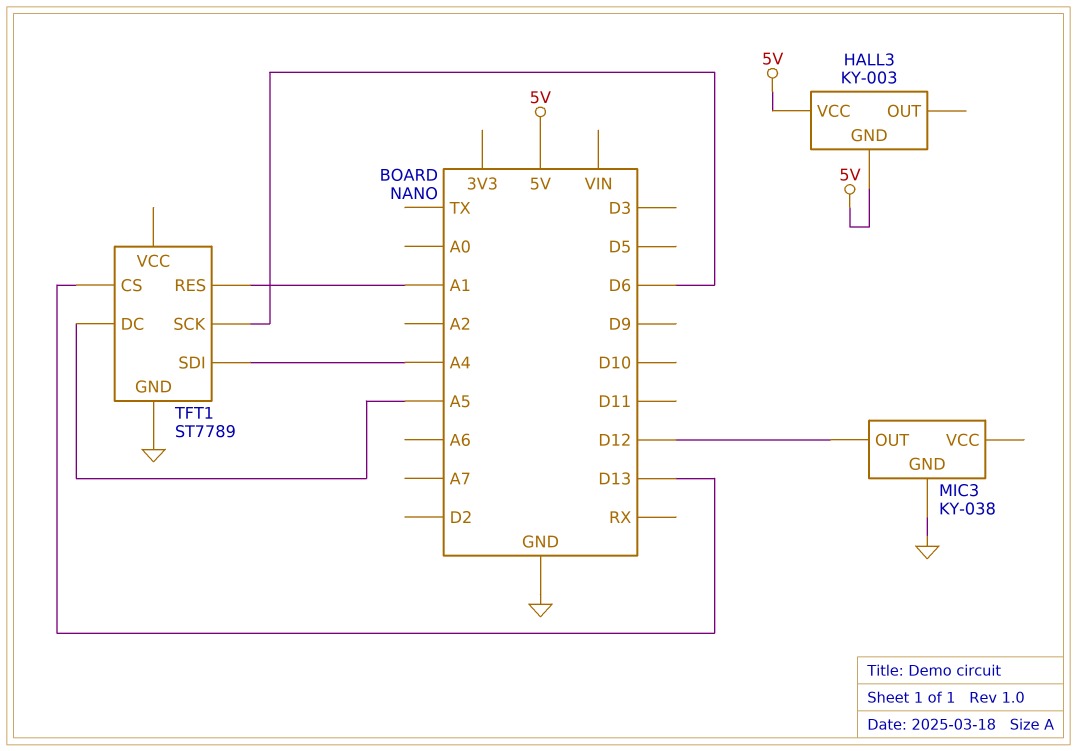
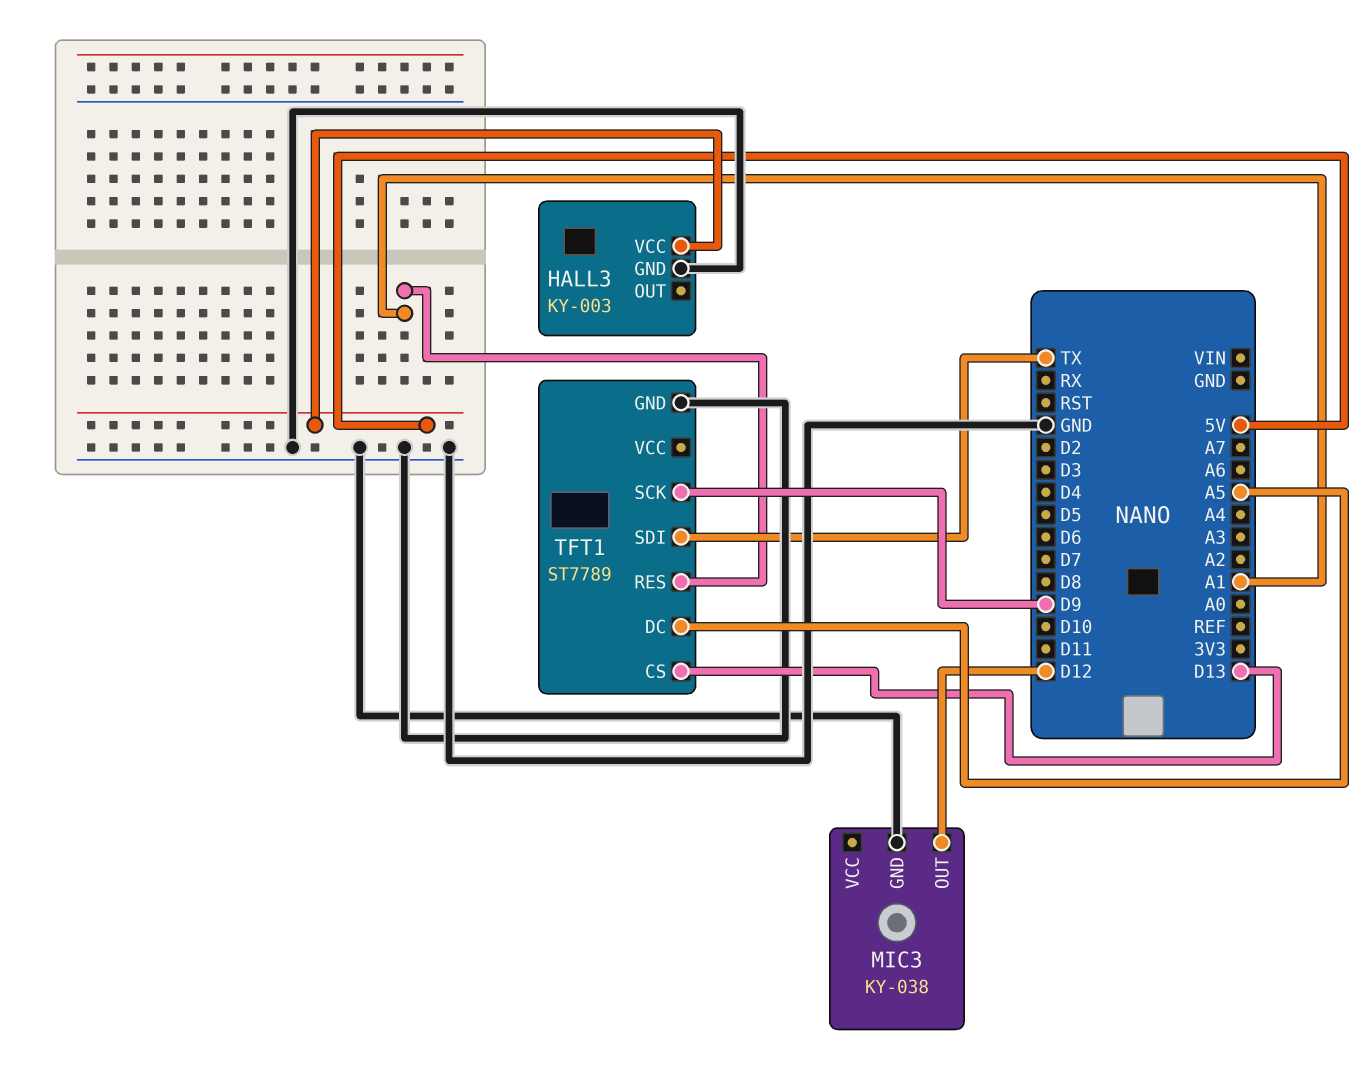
HALL3 pin GND: 5V -> GND
TFT1 pin SCK: D6 -> D9
TFT1 pin SDI: A4 -> TX

